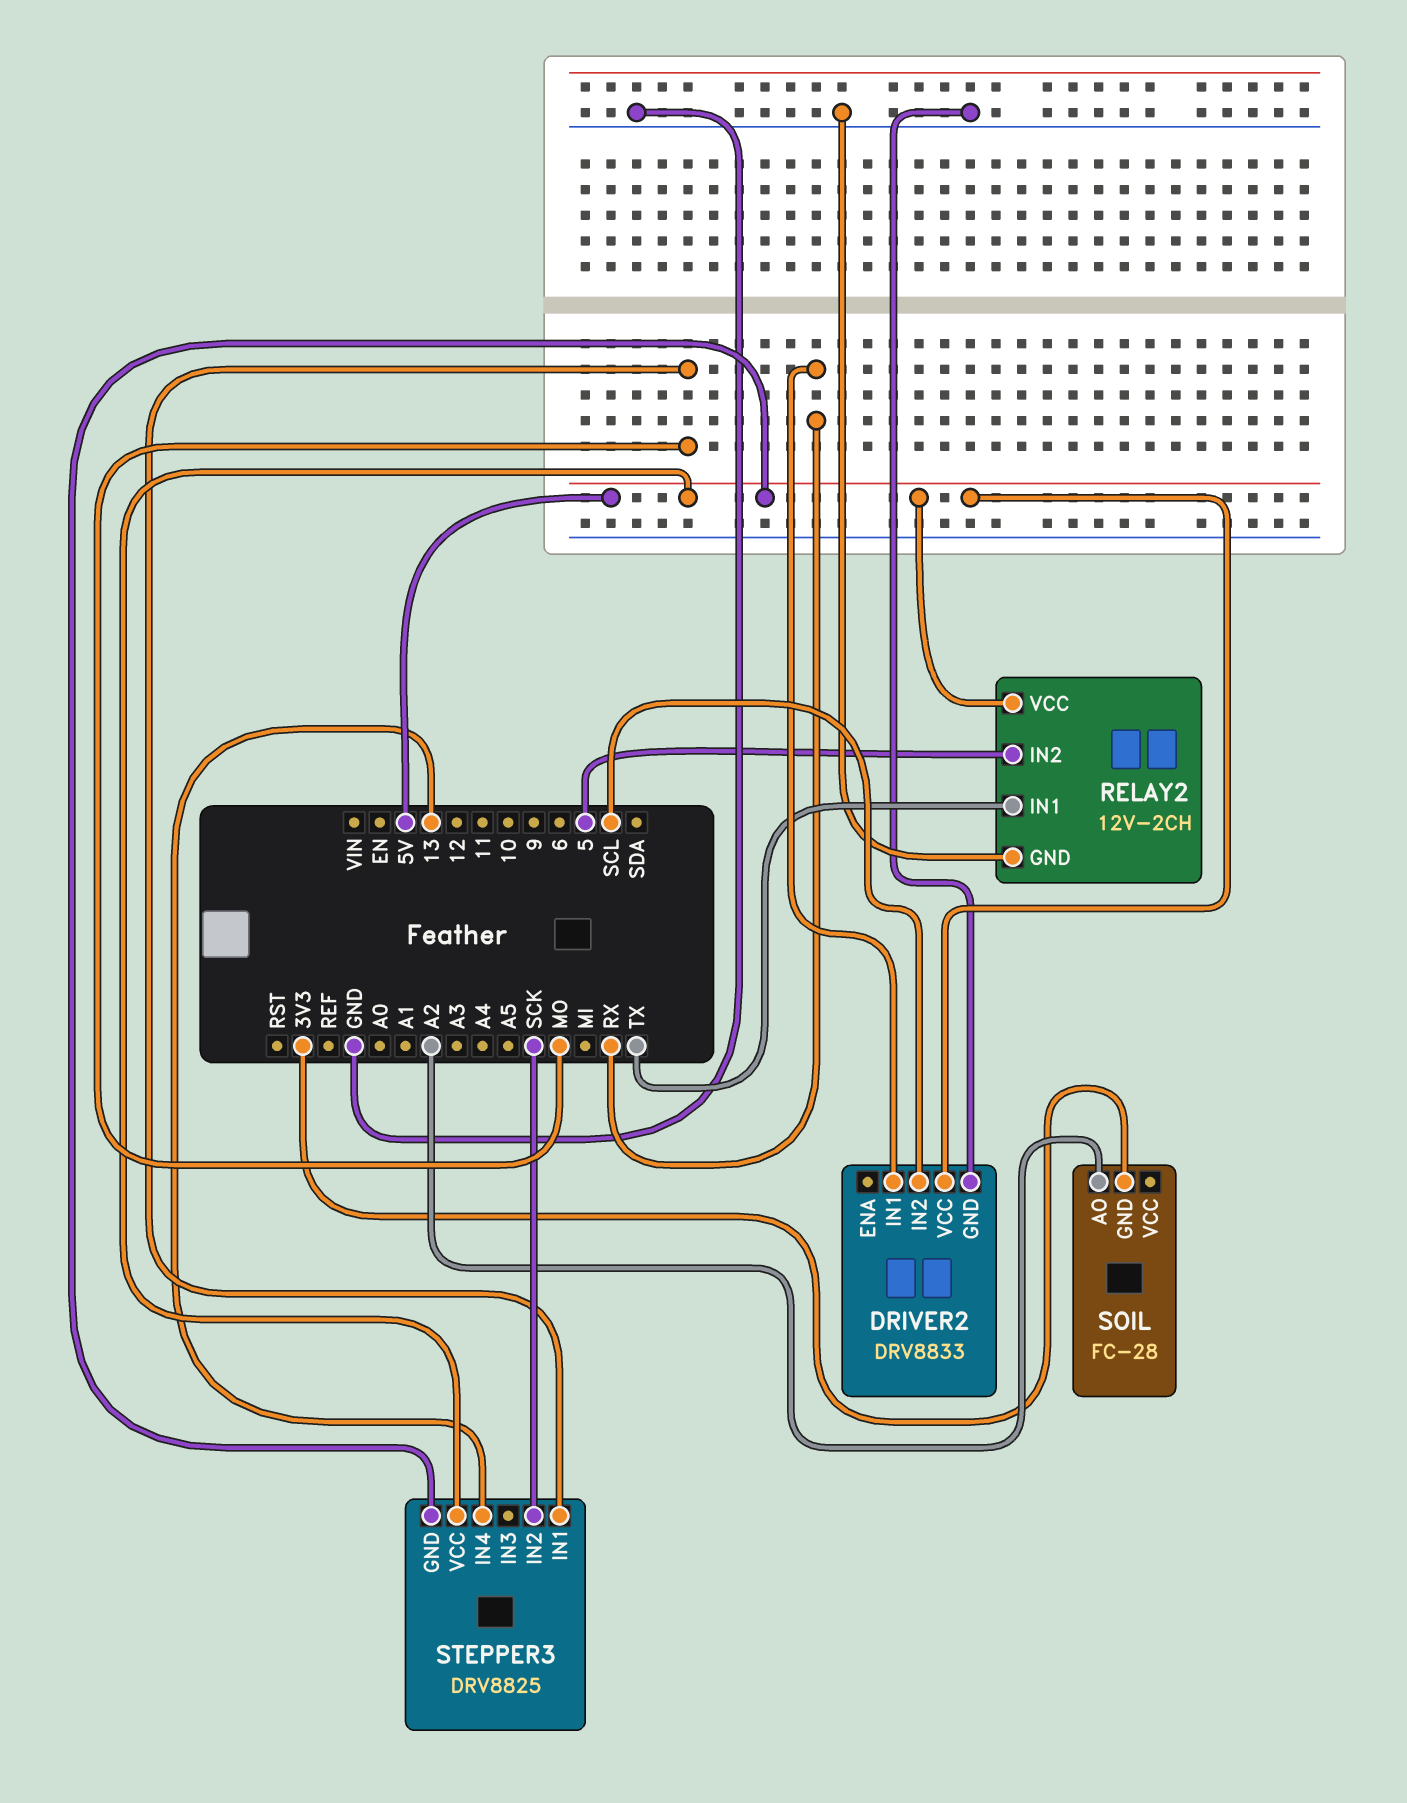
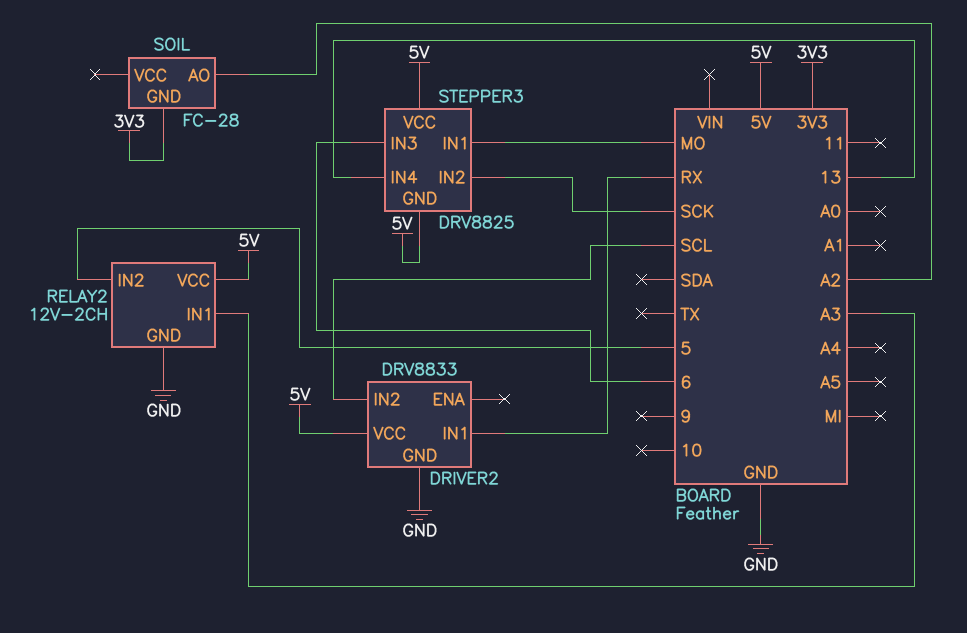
RELAY2 pin IN1: TX -> A3
STEPPER3 pin IN3: none -> 6

